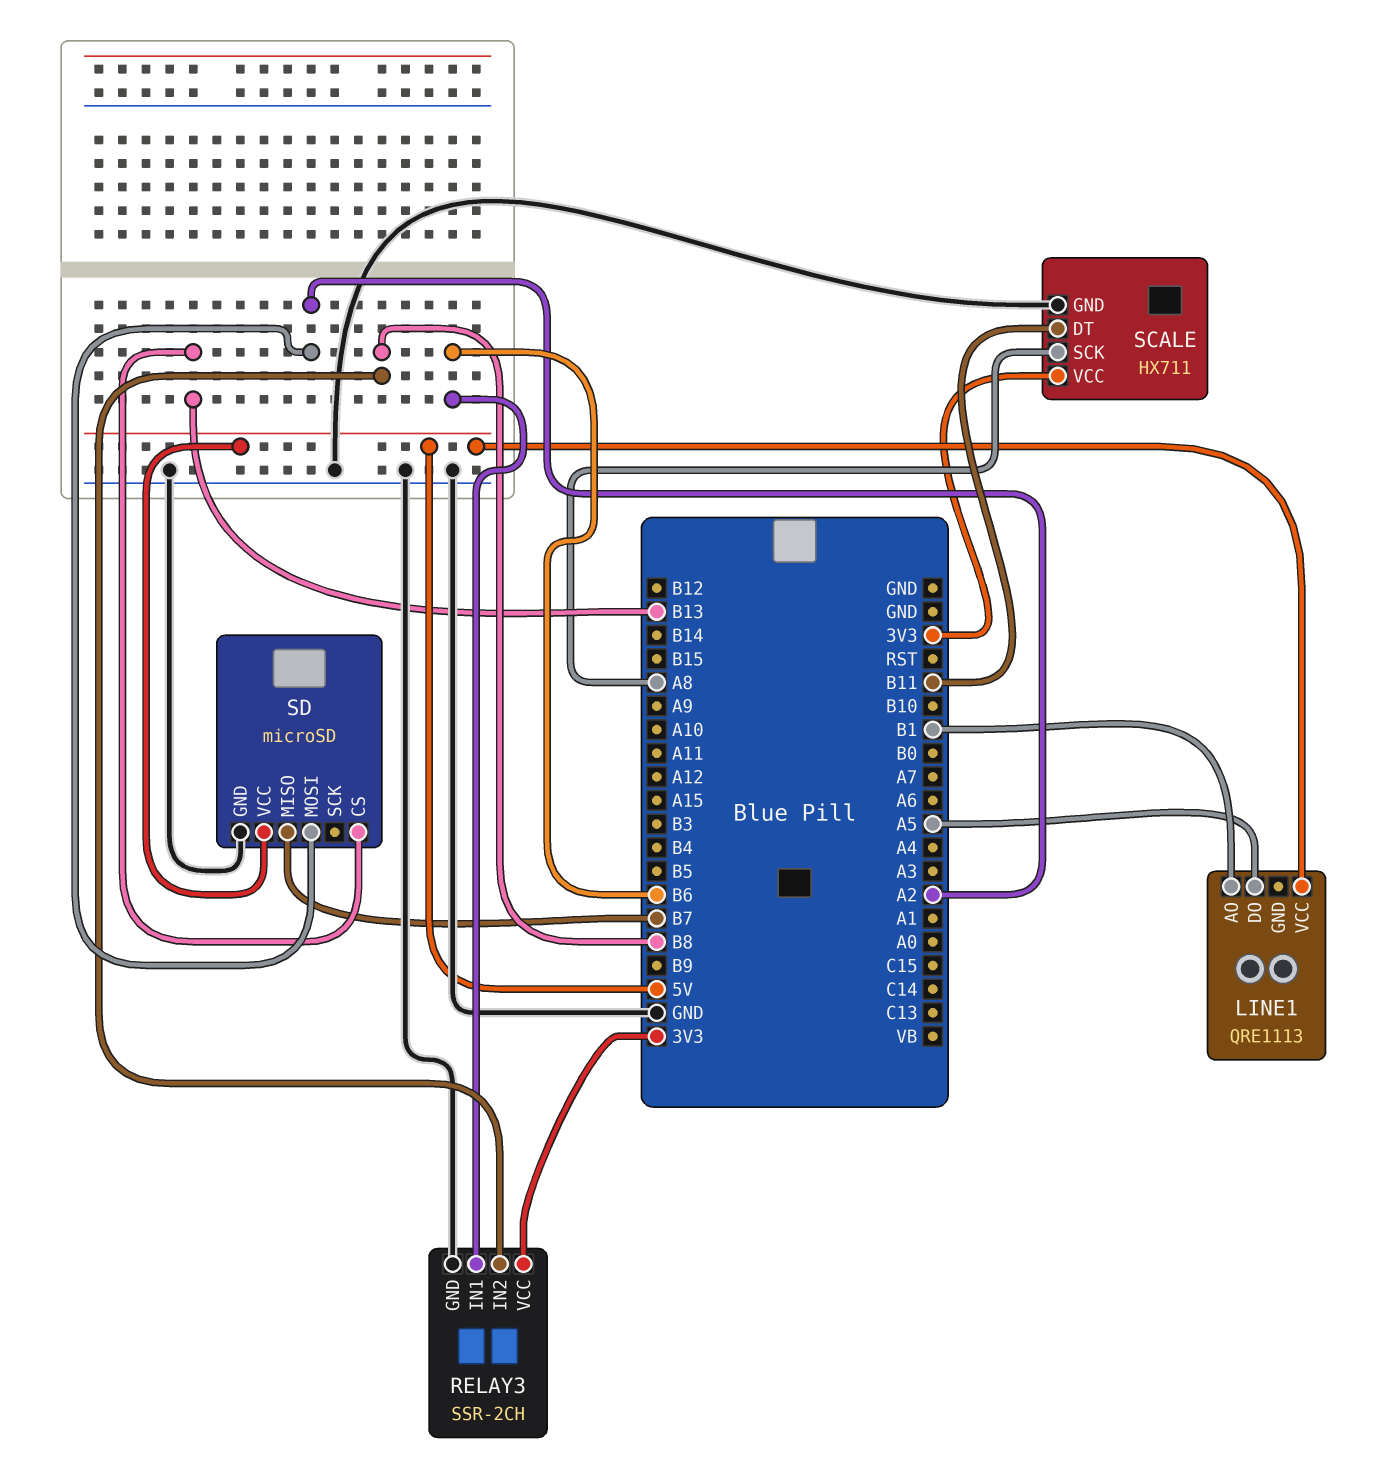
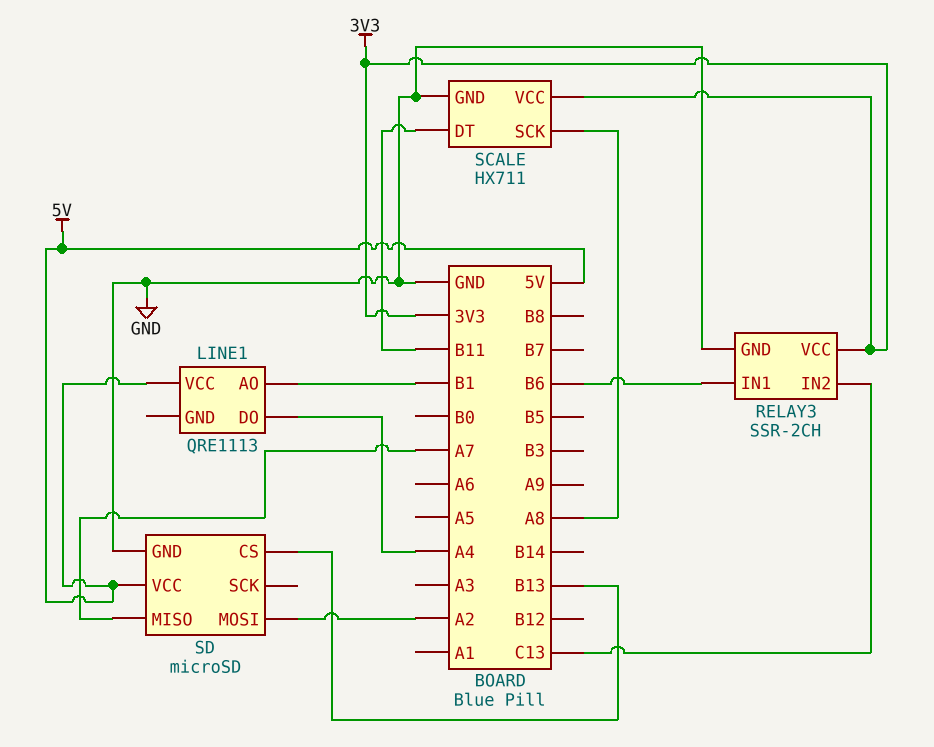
LINE1 pin DO: A5 -> A4
RELAY3 pin IN2: B8 -> C13
SD pin MISO: B7 -> A7

